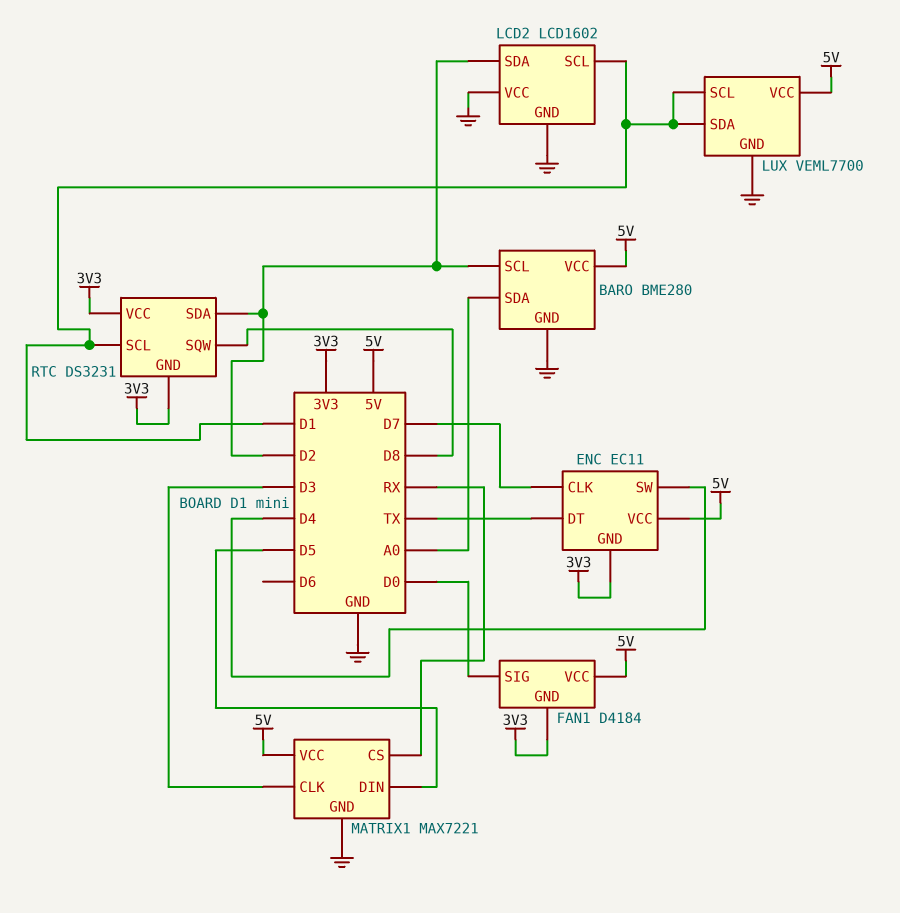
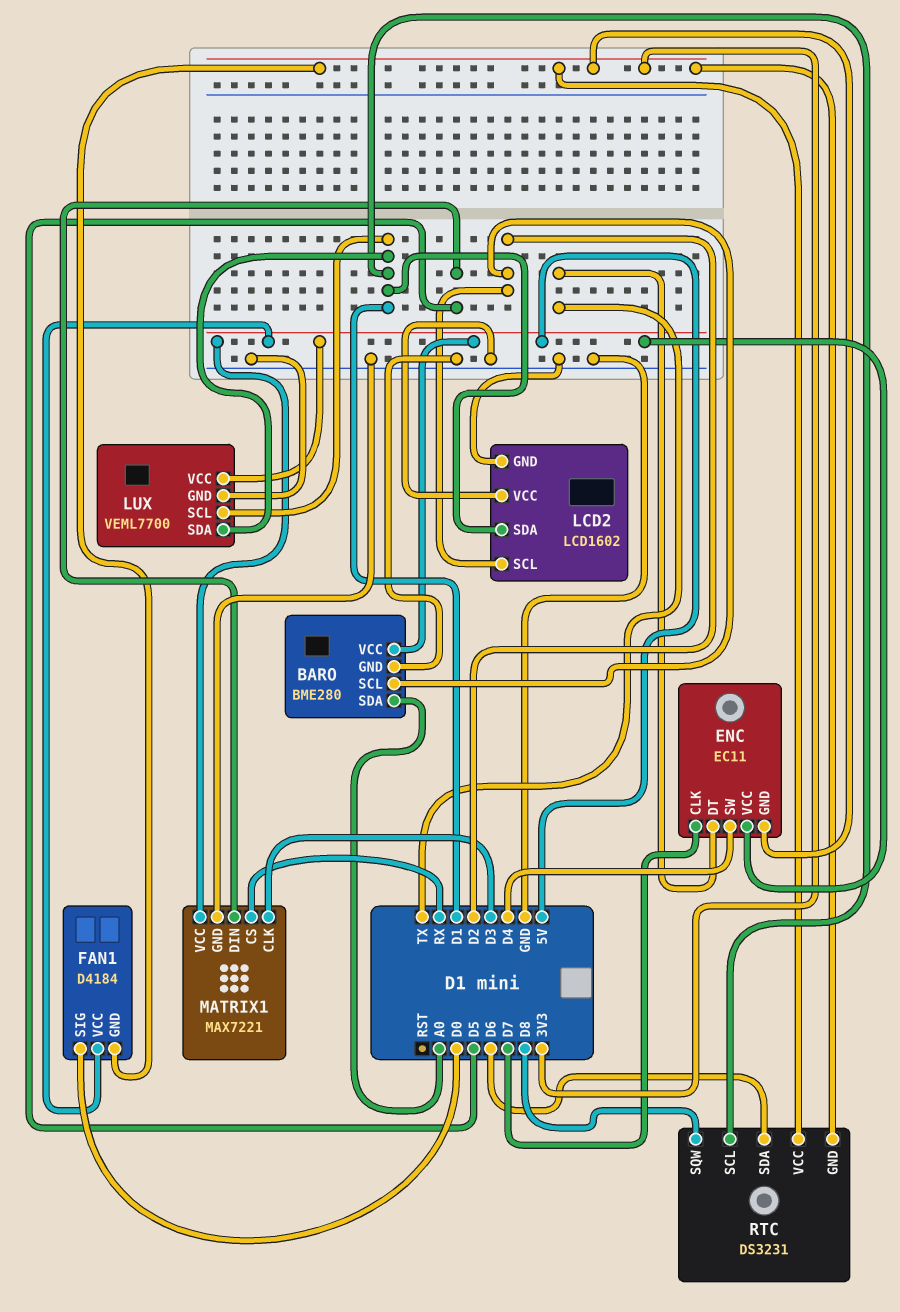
LCD2 pin SCL: D1 -> D2
LCD2 pin SDA: D2 -> D1
RTC pin SDA: D2 -> D6

